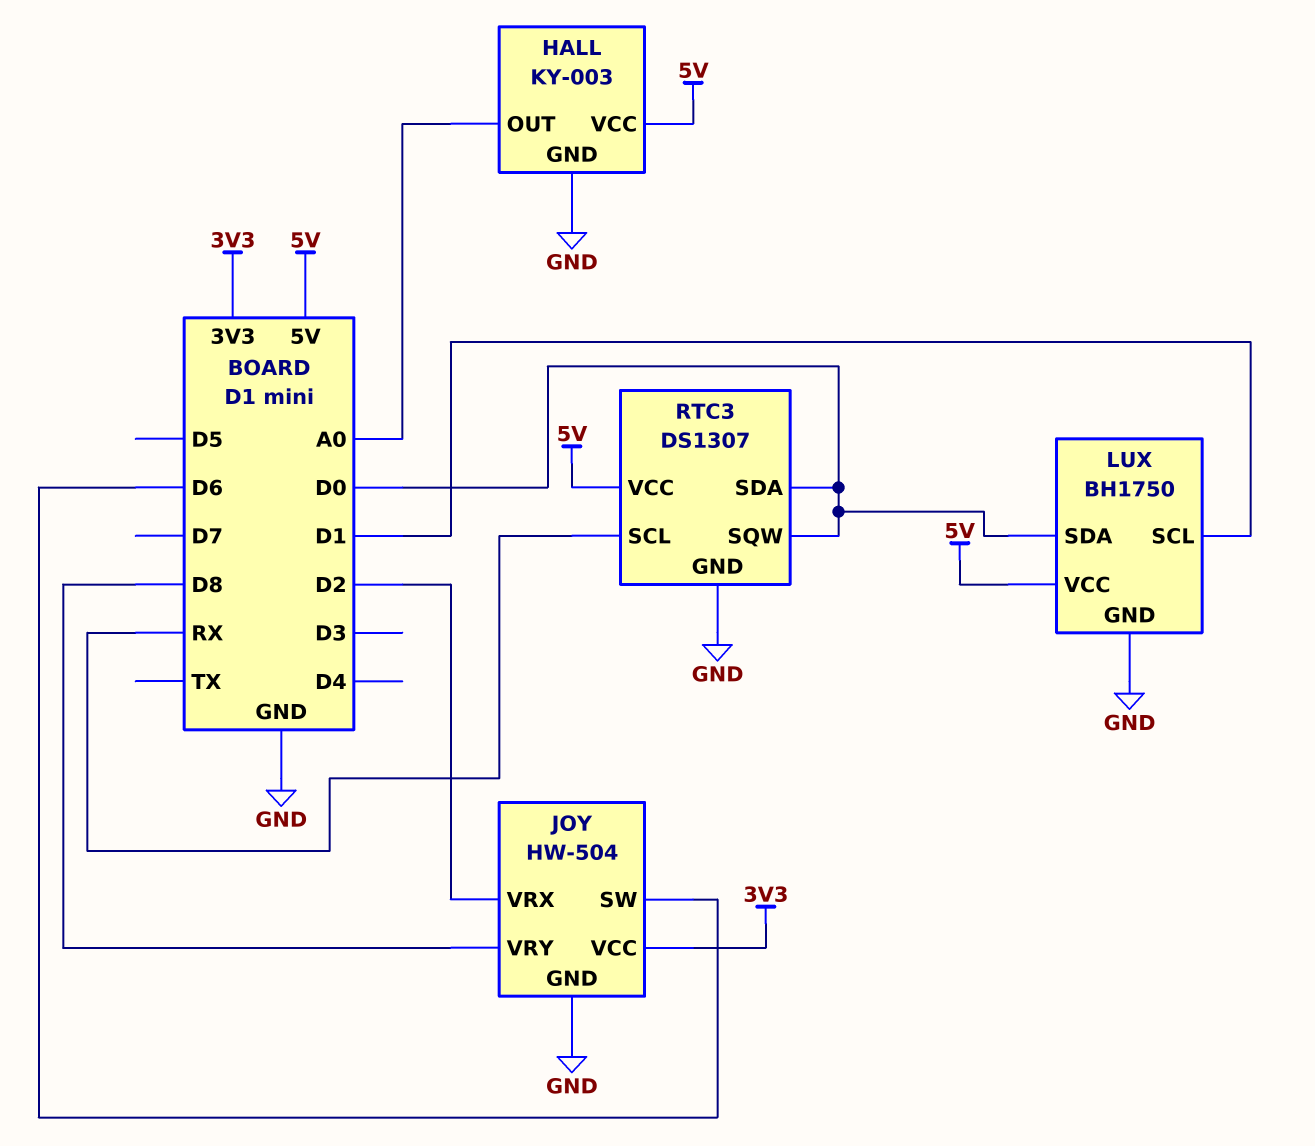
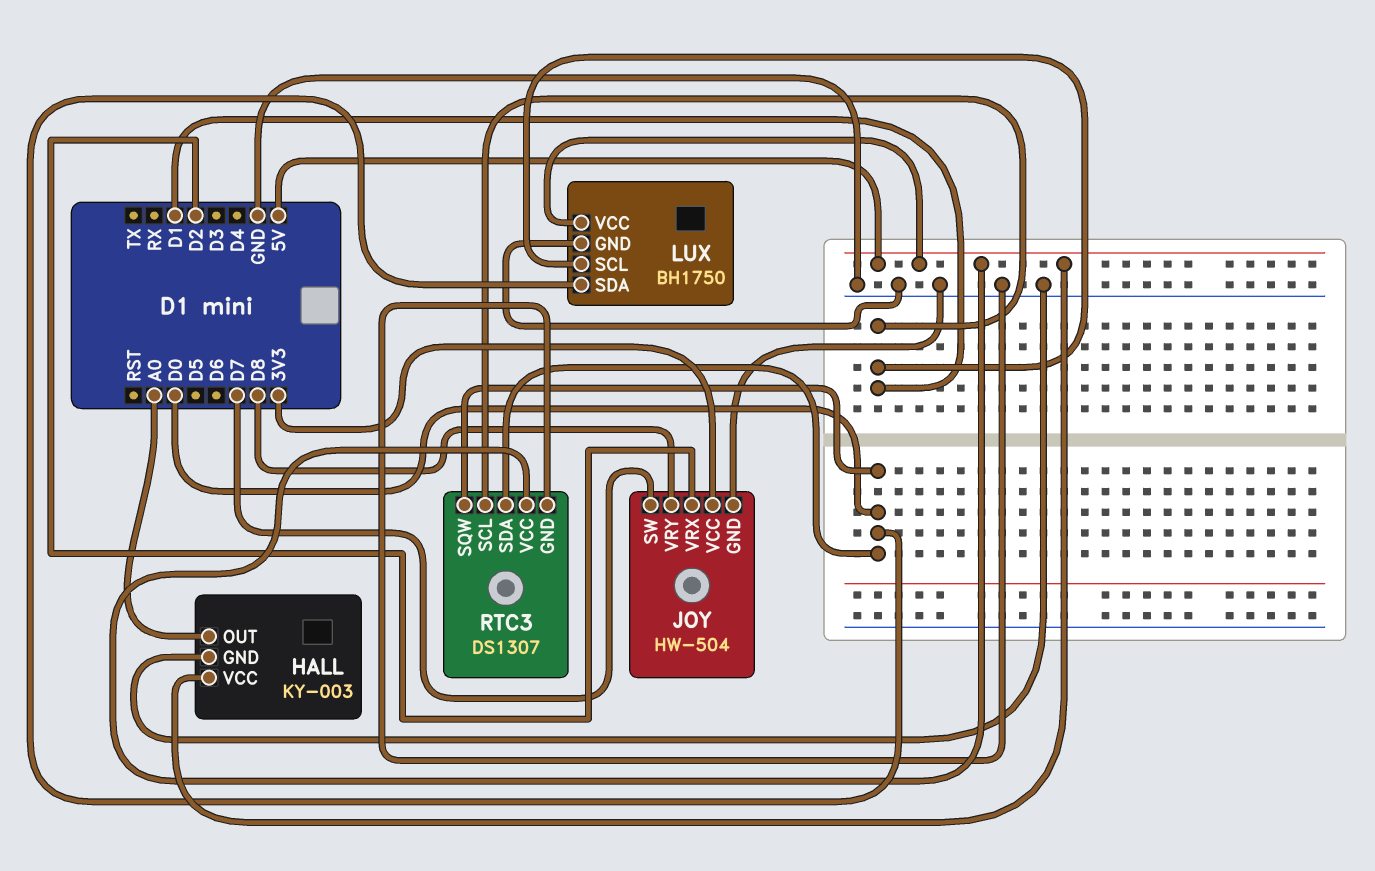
JOY pin SW: D6 -> D7
RTC3 pin SCL: RX -> D1

